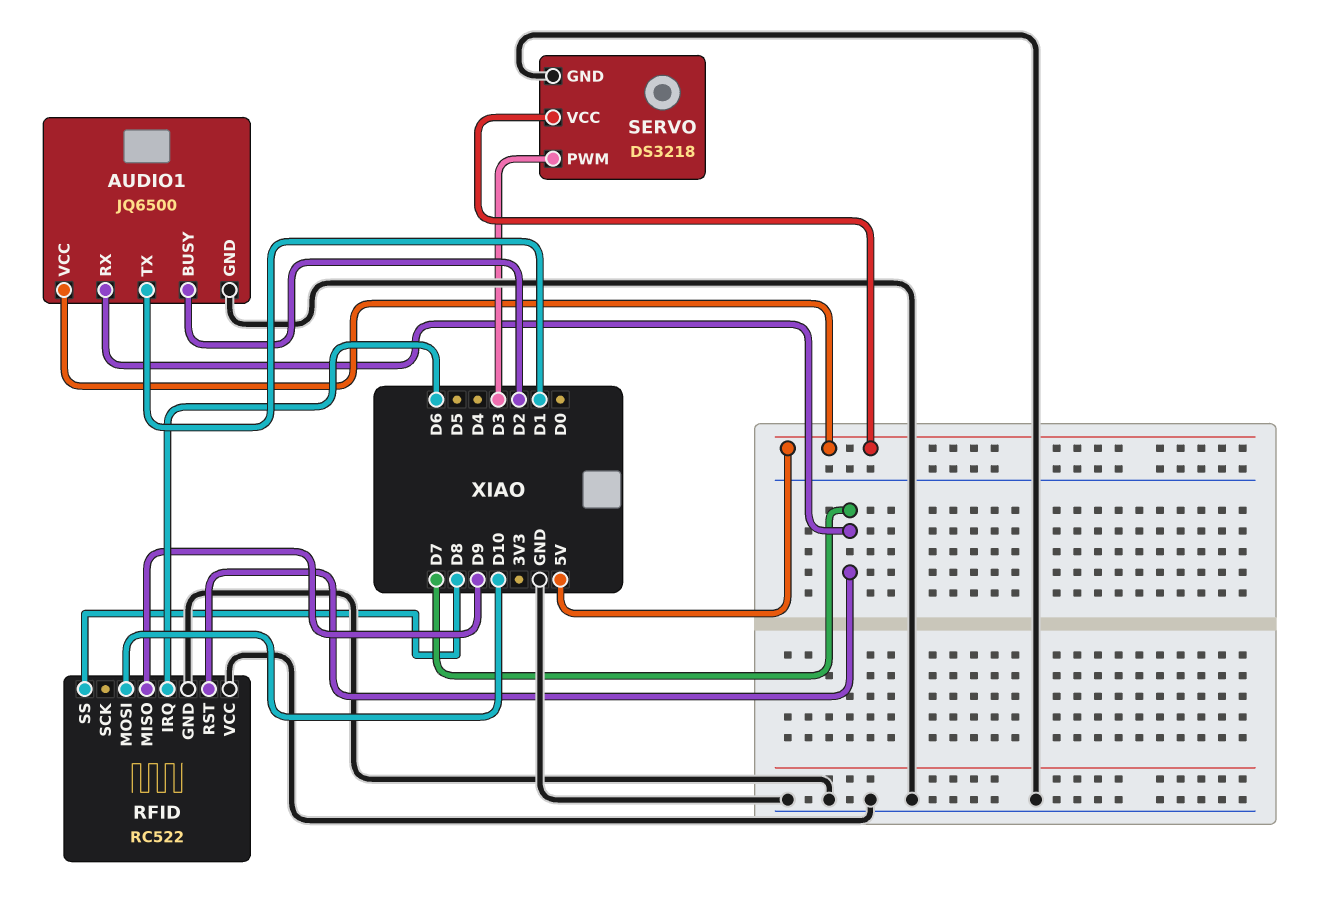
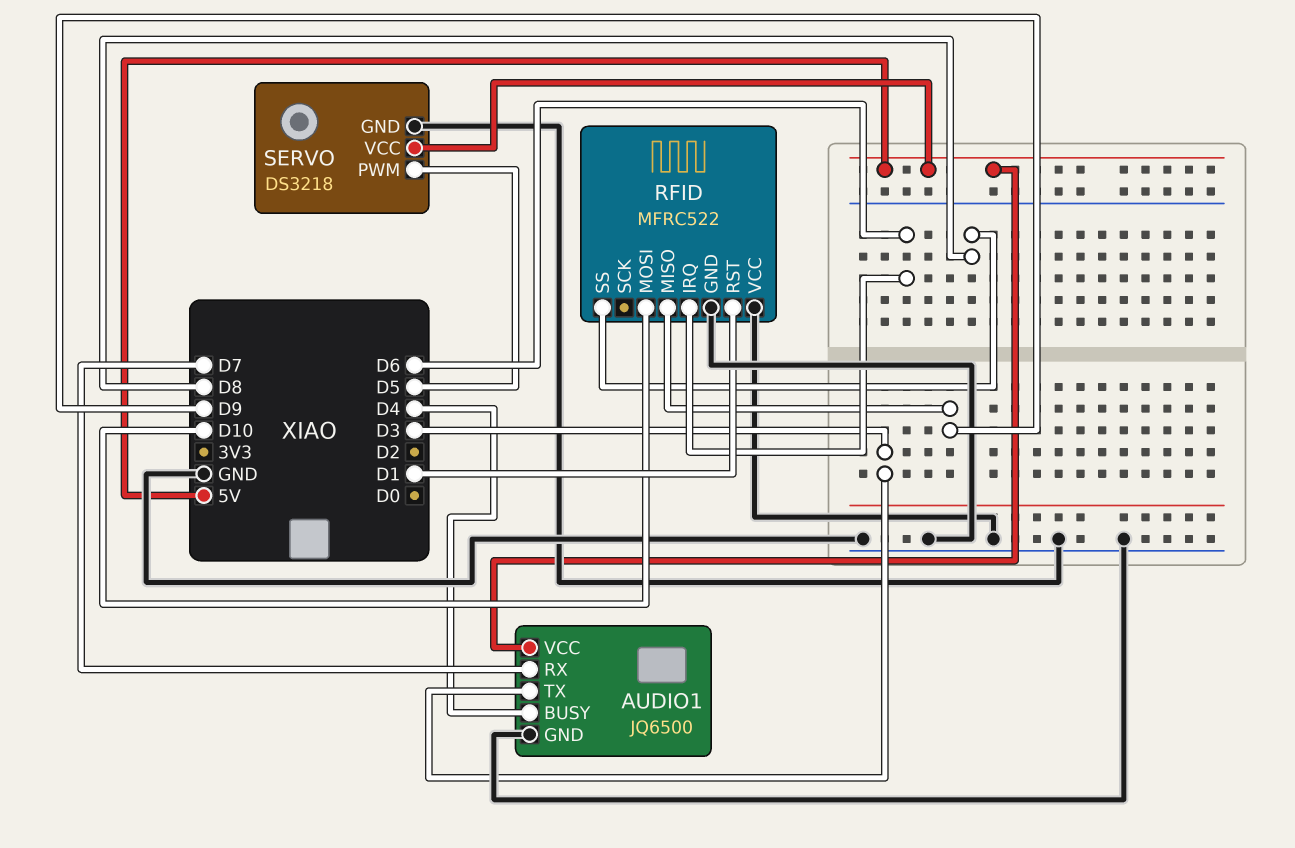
AUDIO1 pin BUSY: D2 -> D4
AUDIO1 pin TX: D1 -> D3
RFID: RC522 -> MFRC522
RFID pin RST: D7 -> D1
SERVO pin PWM: D3 -> D5

